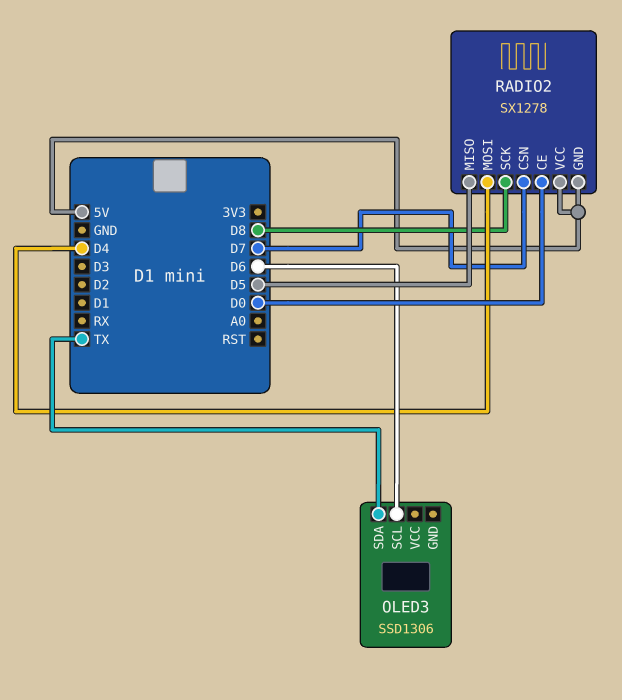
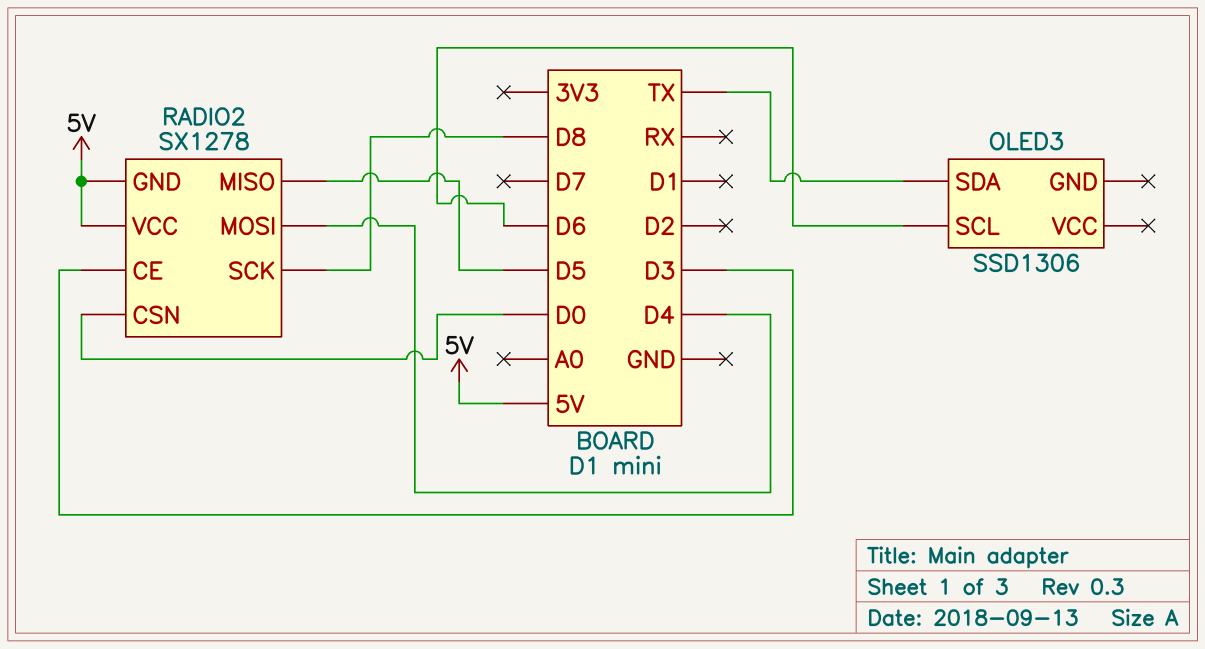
RADIO2 pin CE: D0 -> D3
RADIO2 pin CSN: D7 -> D0

